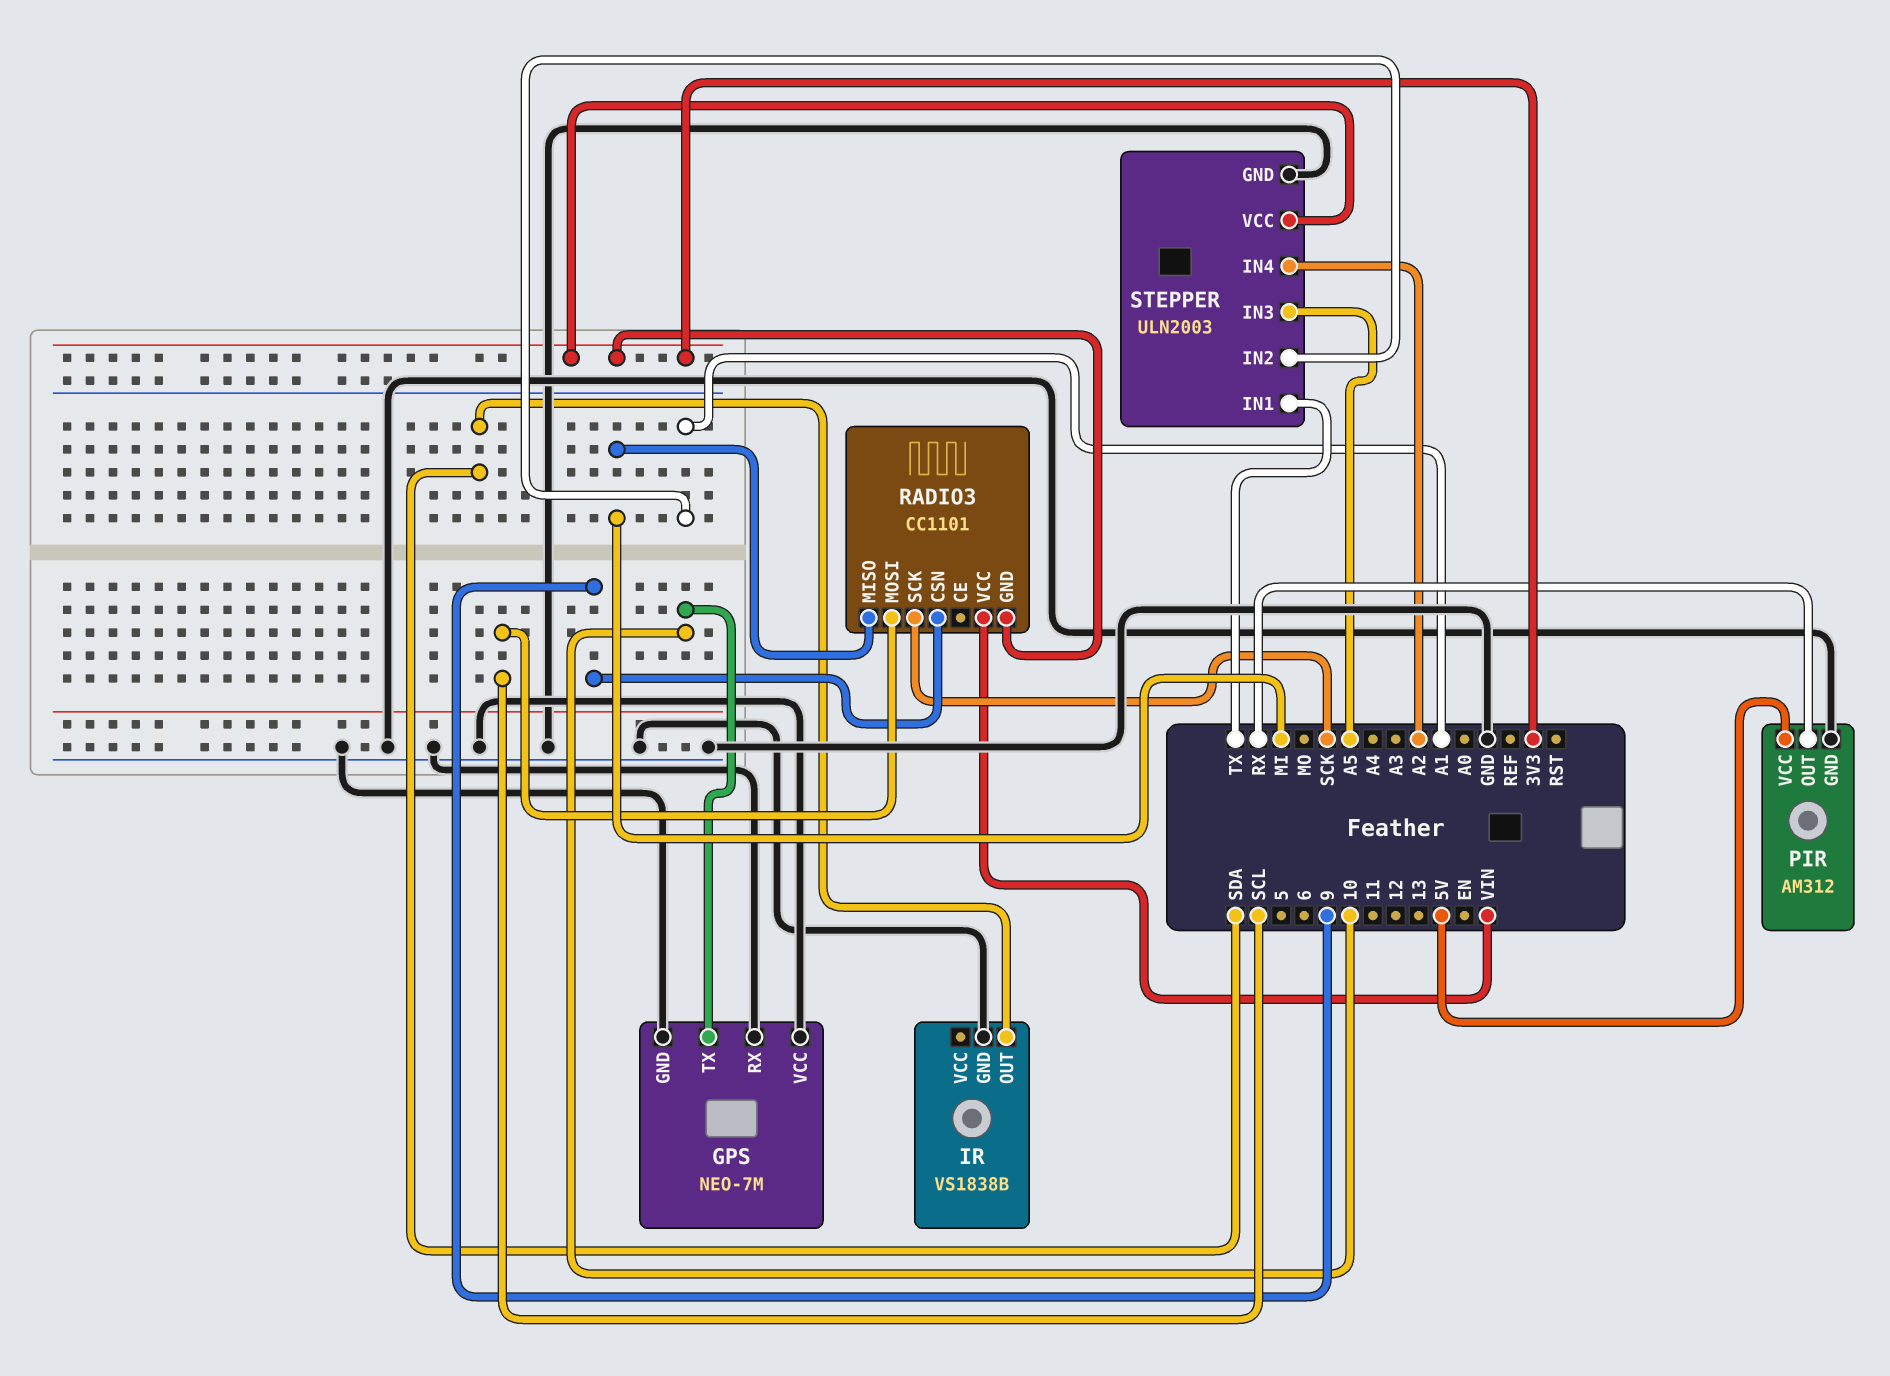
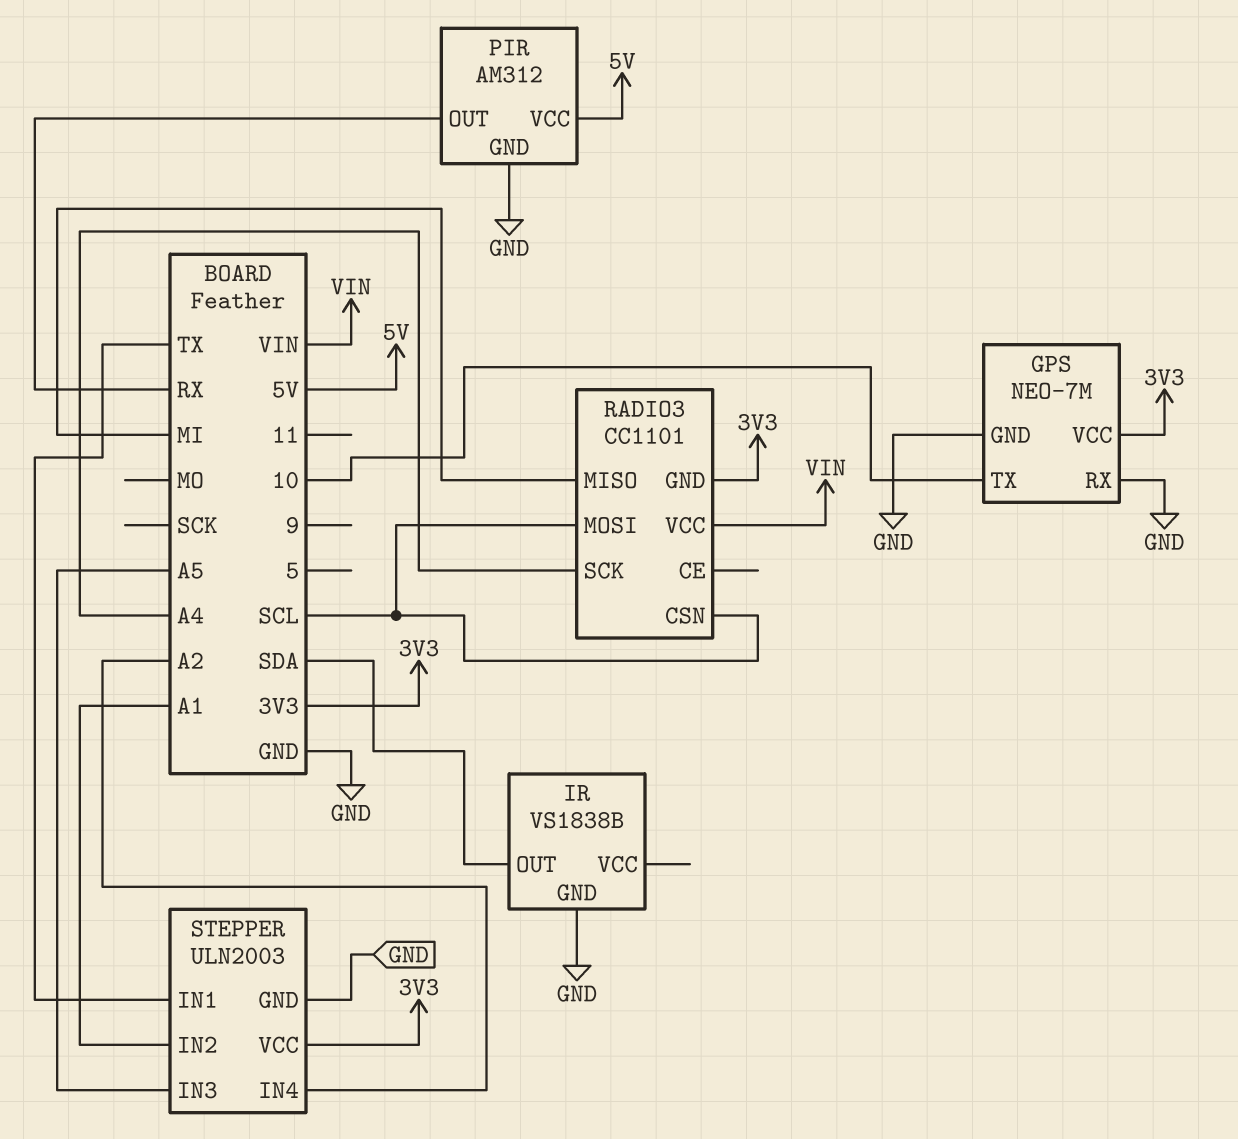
GPS pin VCC: GND -> 3V3
RADIO3 pin CSN: 9 -> SCL
RADIO3 pin SCK: SCK -> A4

